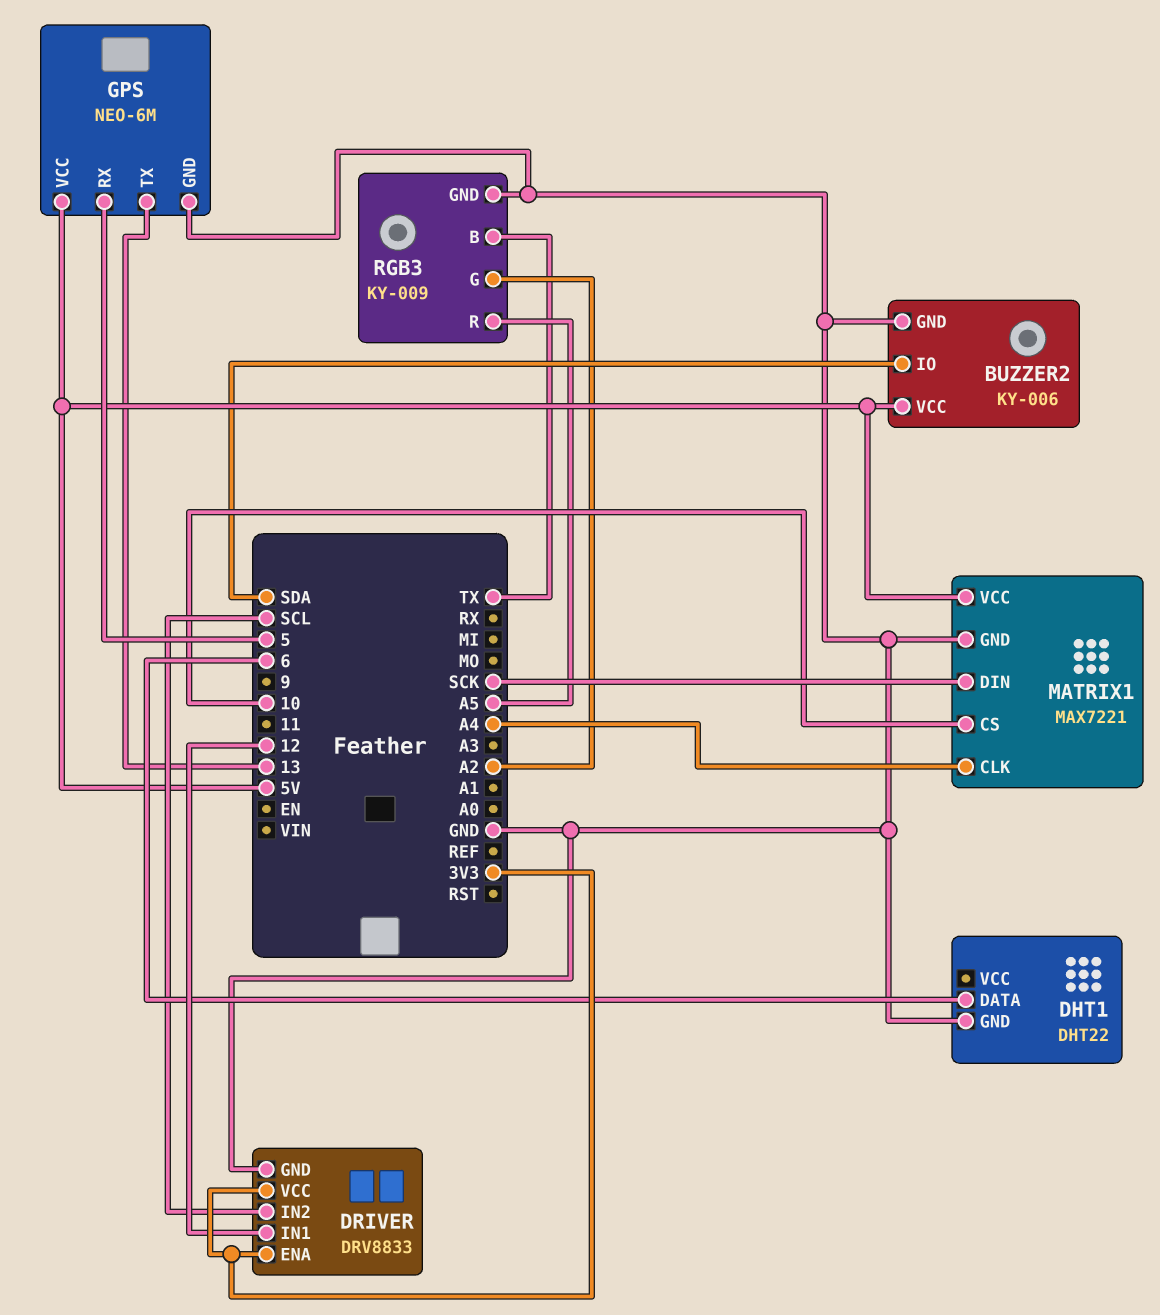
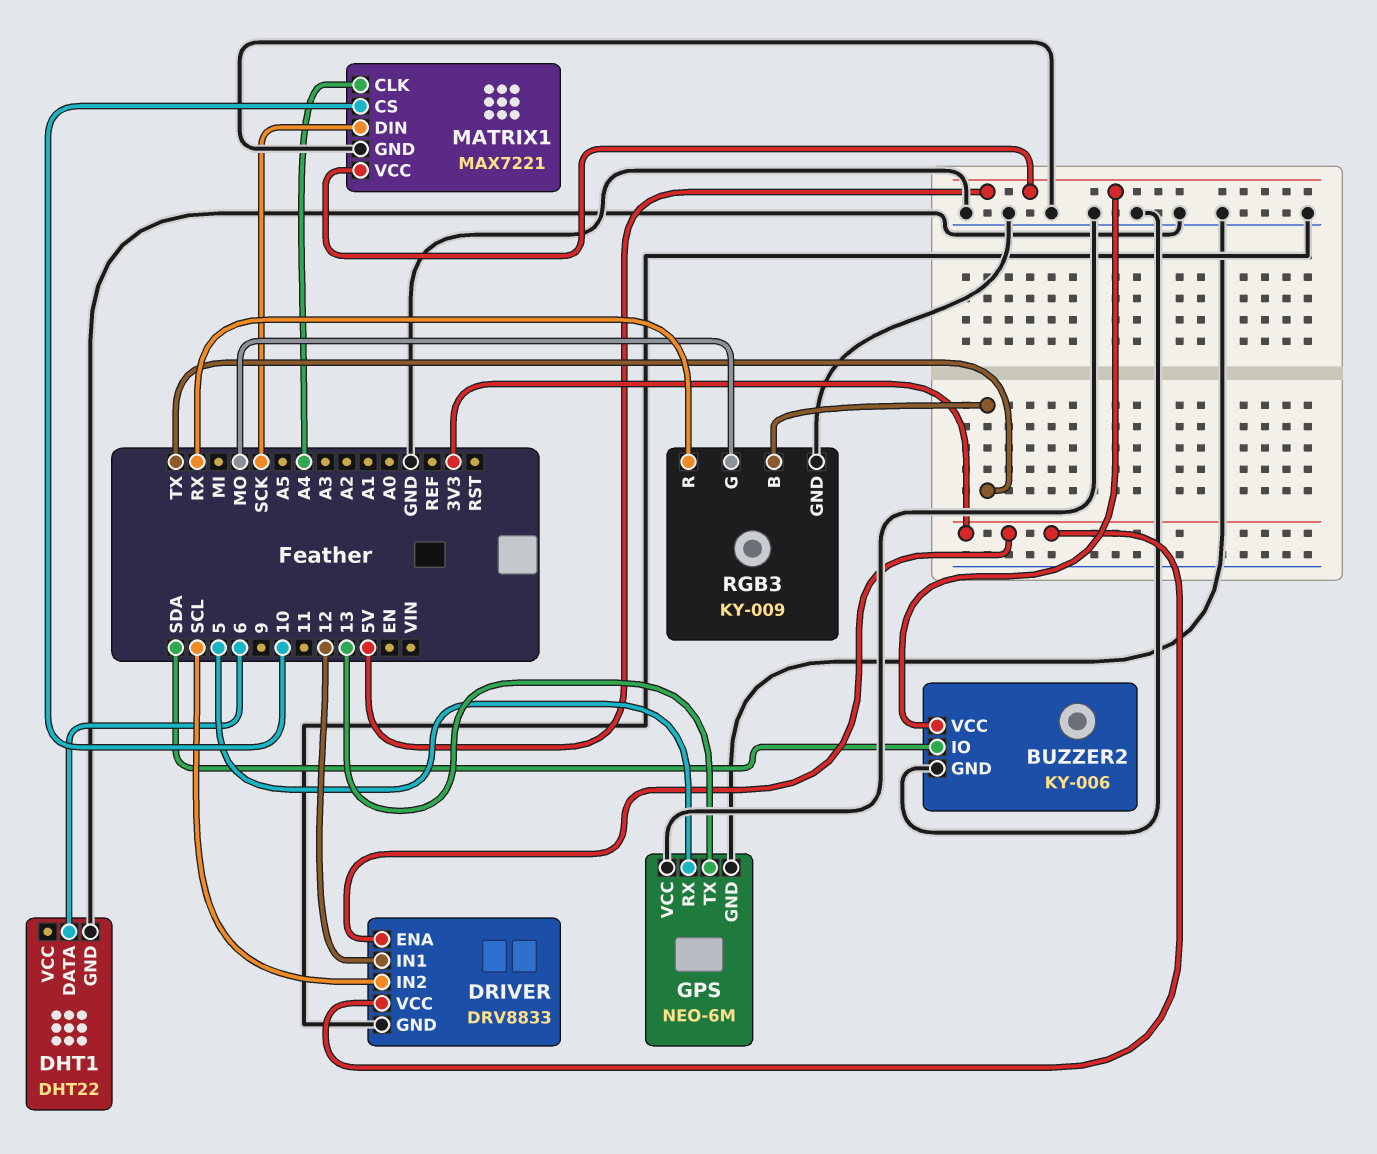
GPS pin VCC: 5V -> GND
RGB3 pin G: A2 -> MO
RGB3 pin R: A5 -> RX

